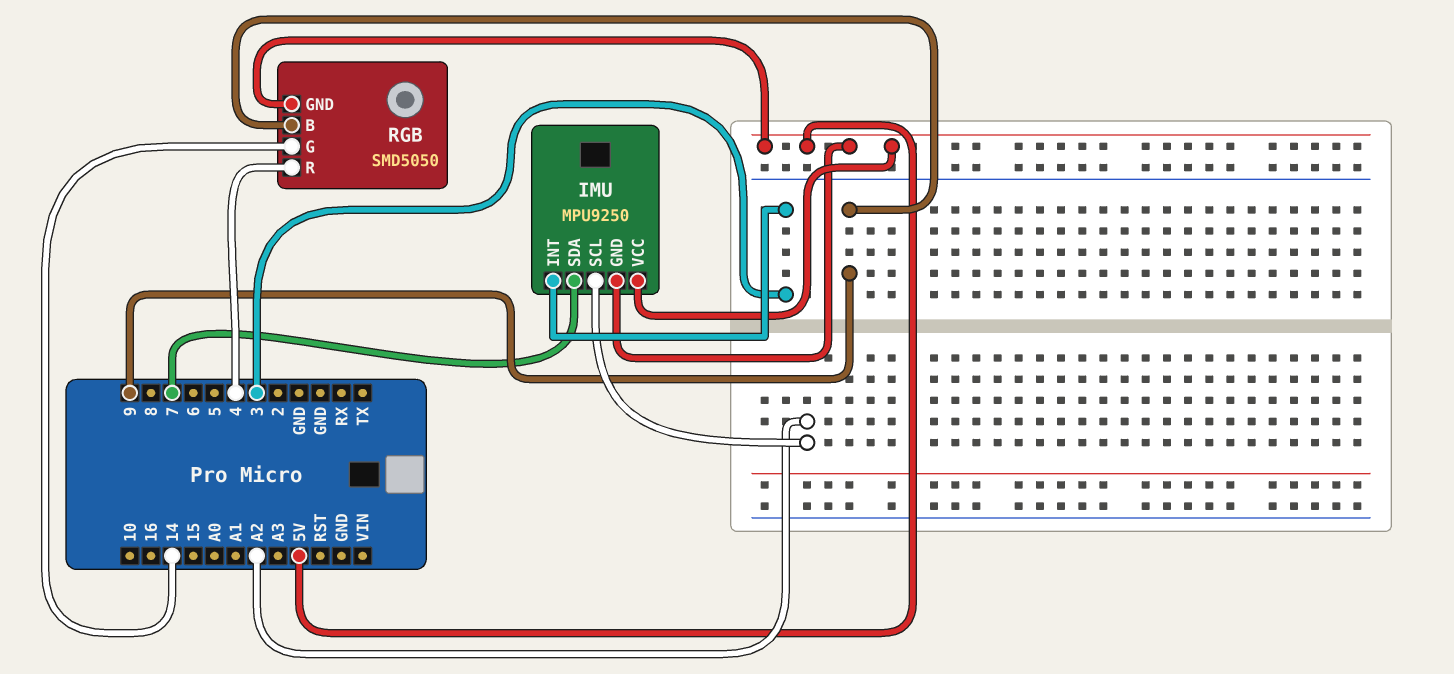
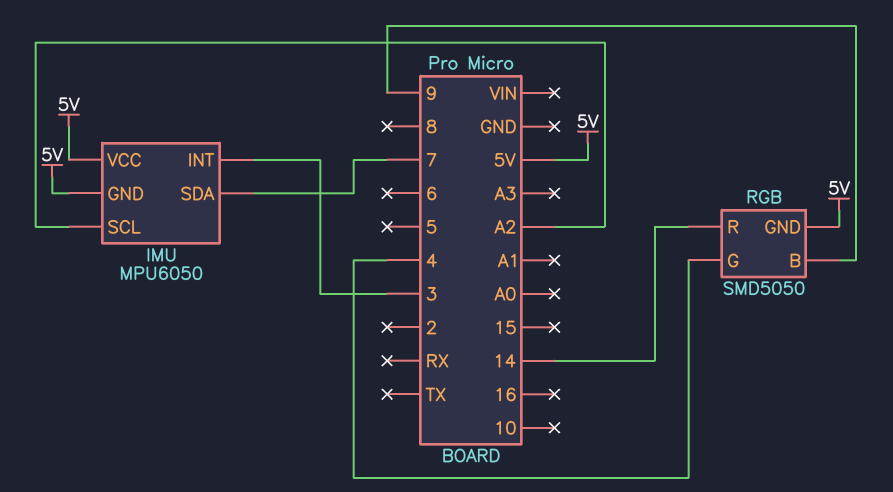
IMU: MPU9250 -> MPU6050
RGB pin G: 14 -> 4
RGB pin R: 4 -> 14

